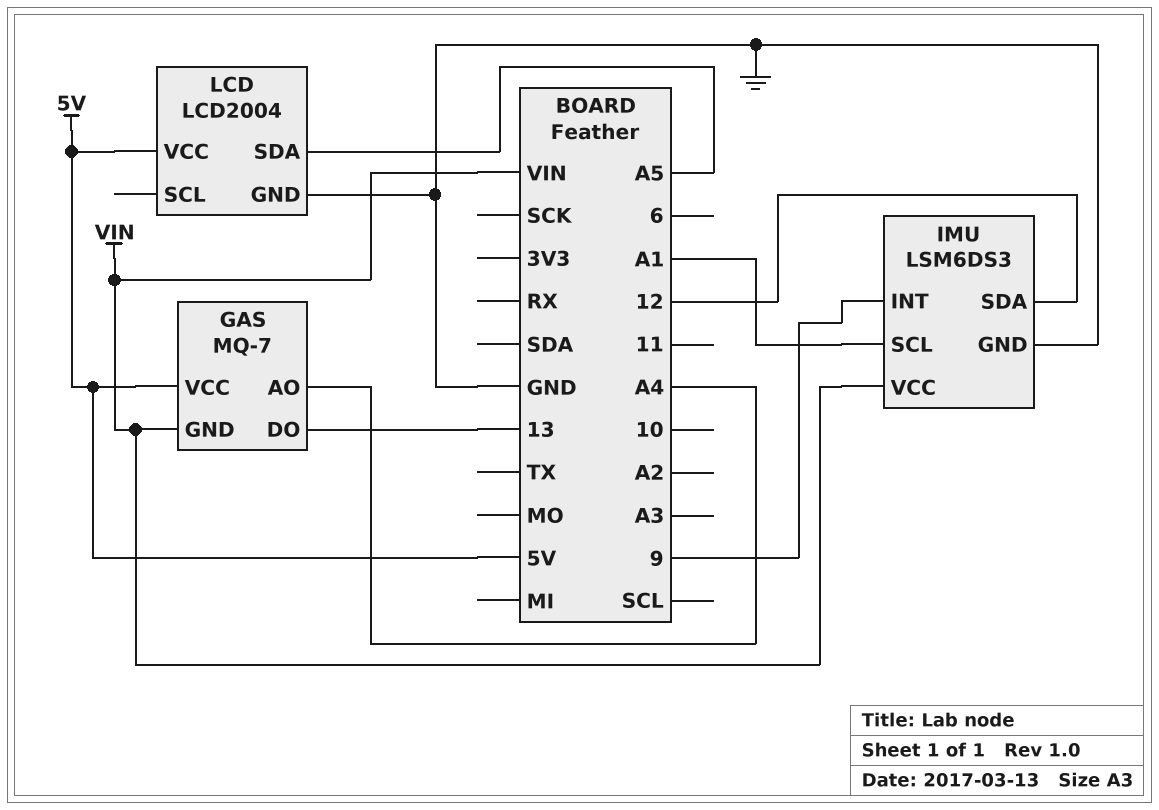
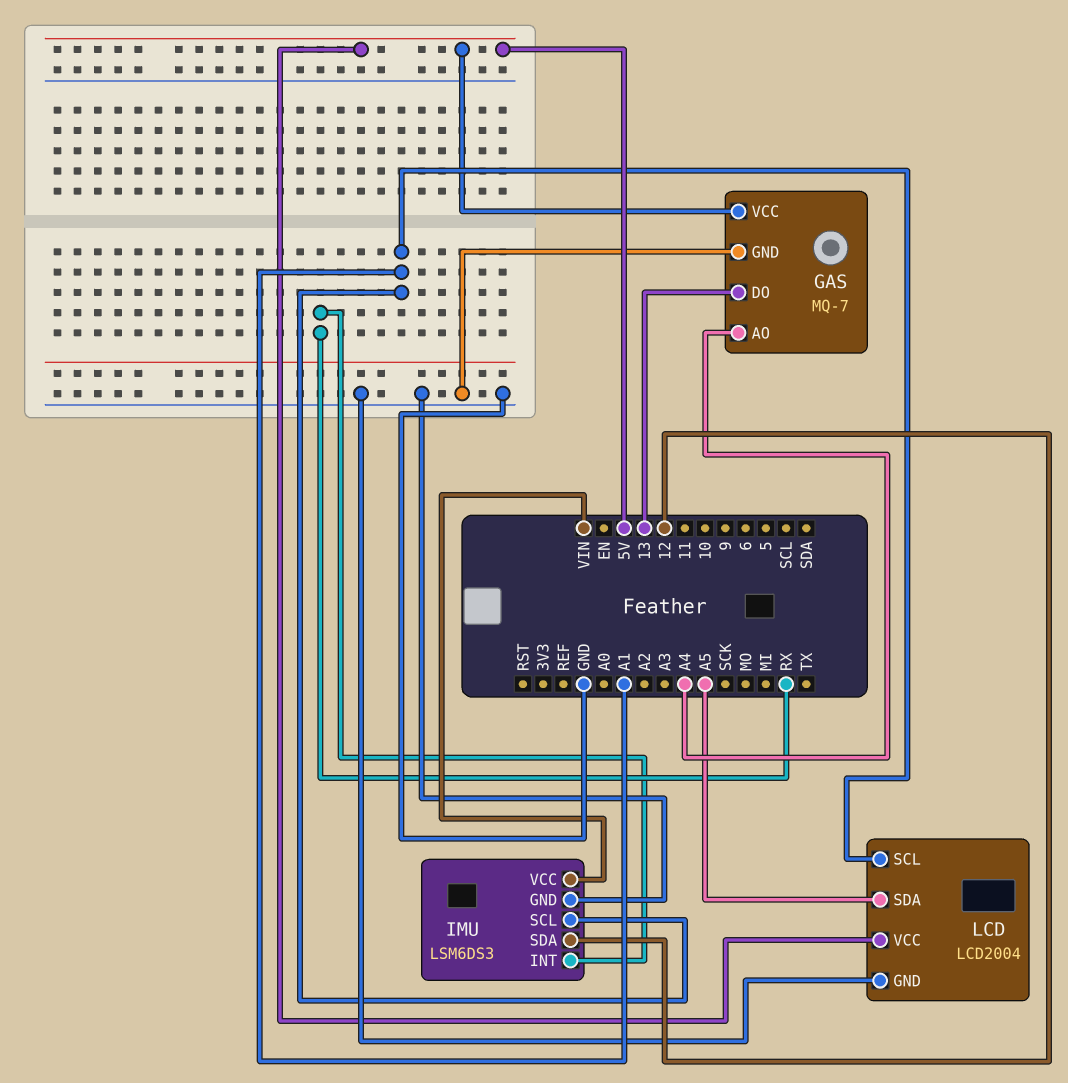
GAS pin GND: VIN -> GND
IMU pin INT: 9 -> RX
LCD pin SCL: none -> A1

